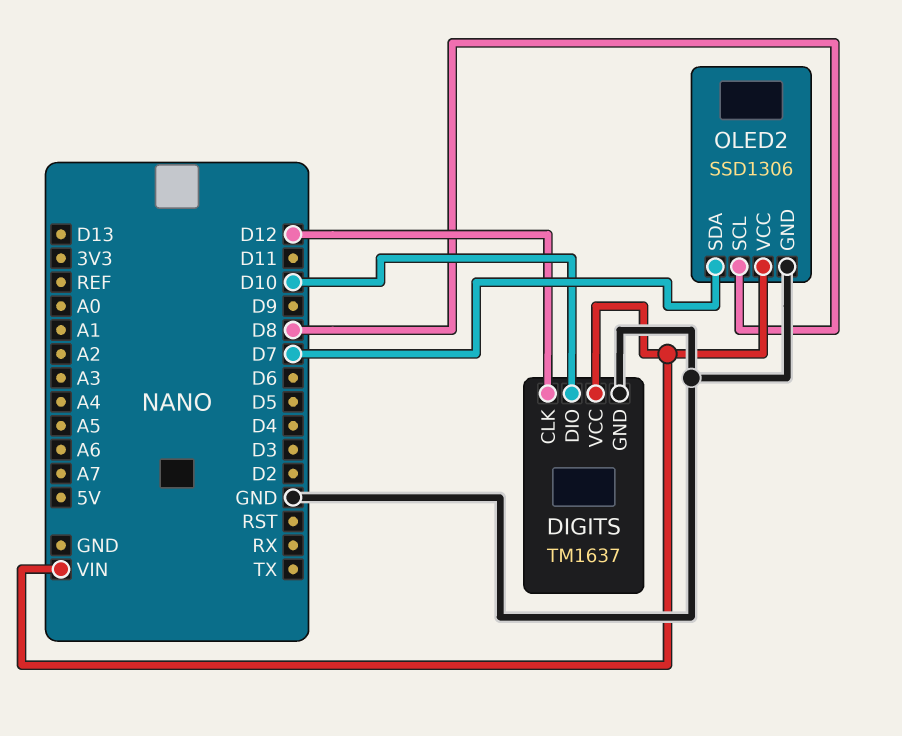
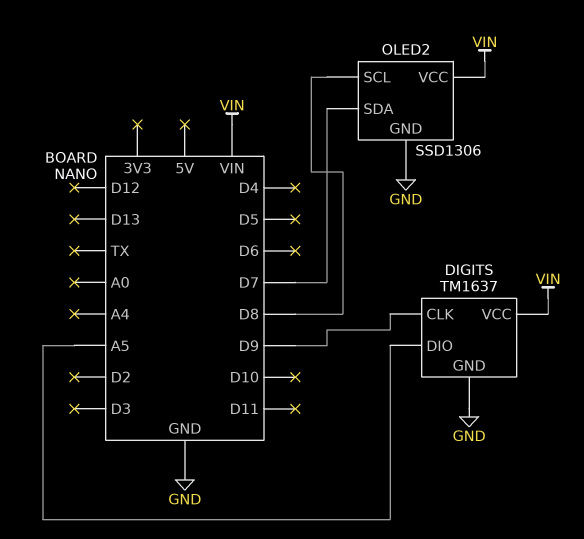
DIGITS pin CLK: D12 -> D9
DIGITS pin DIO: D10 -> A5

